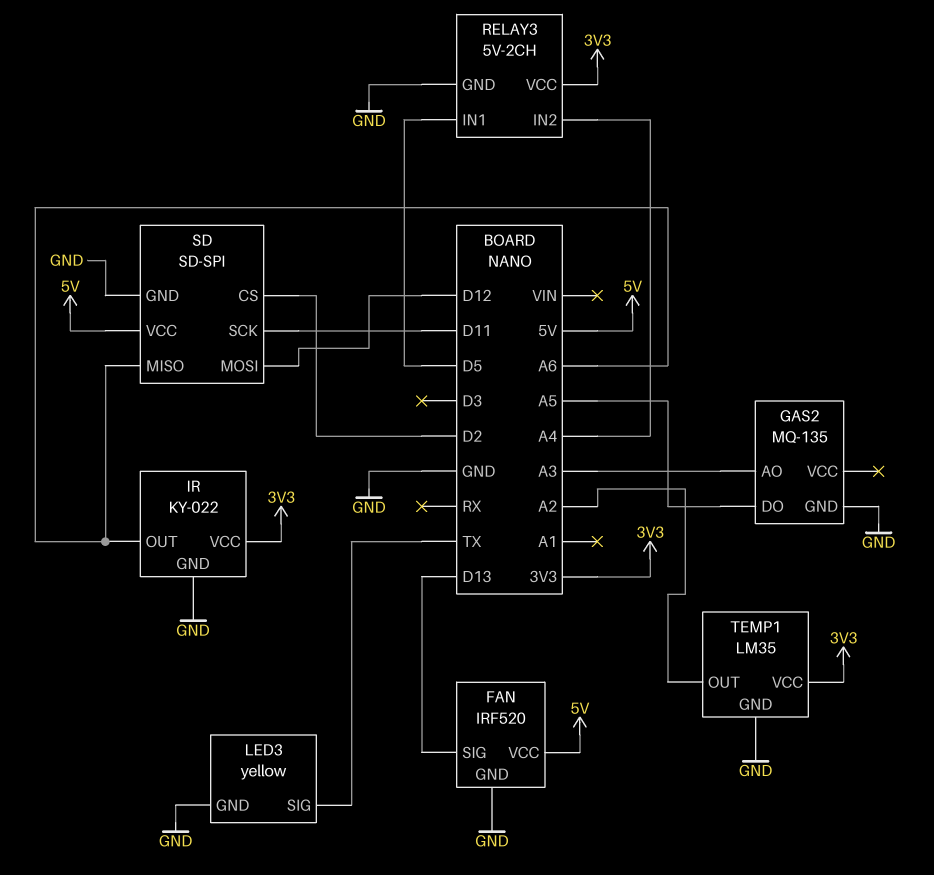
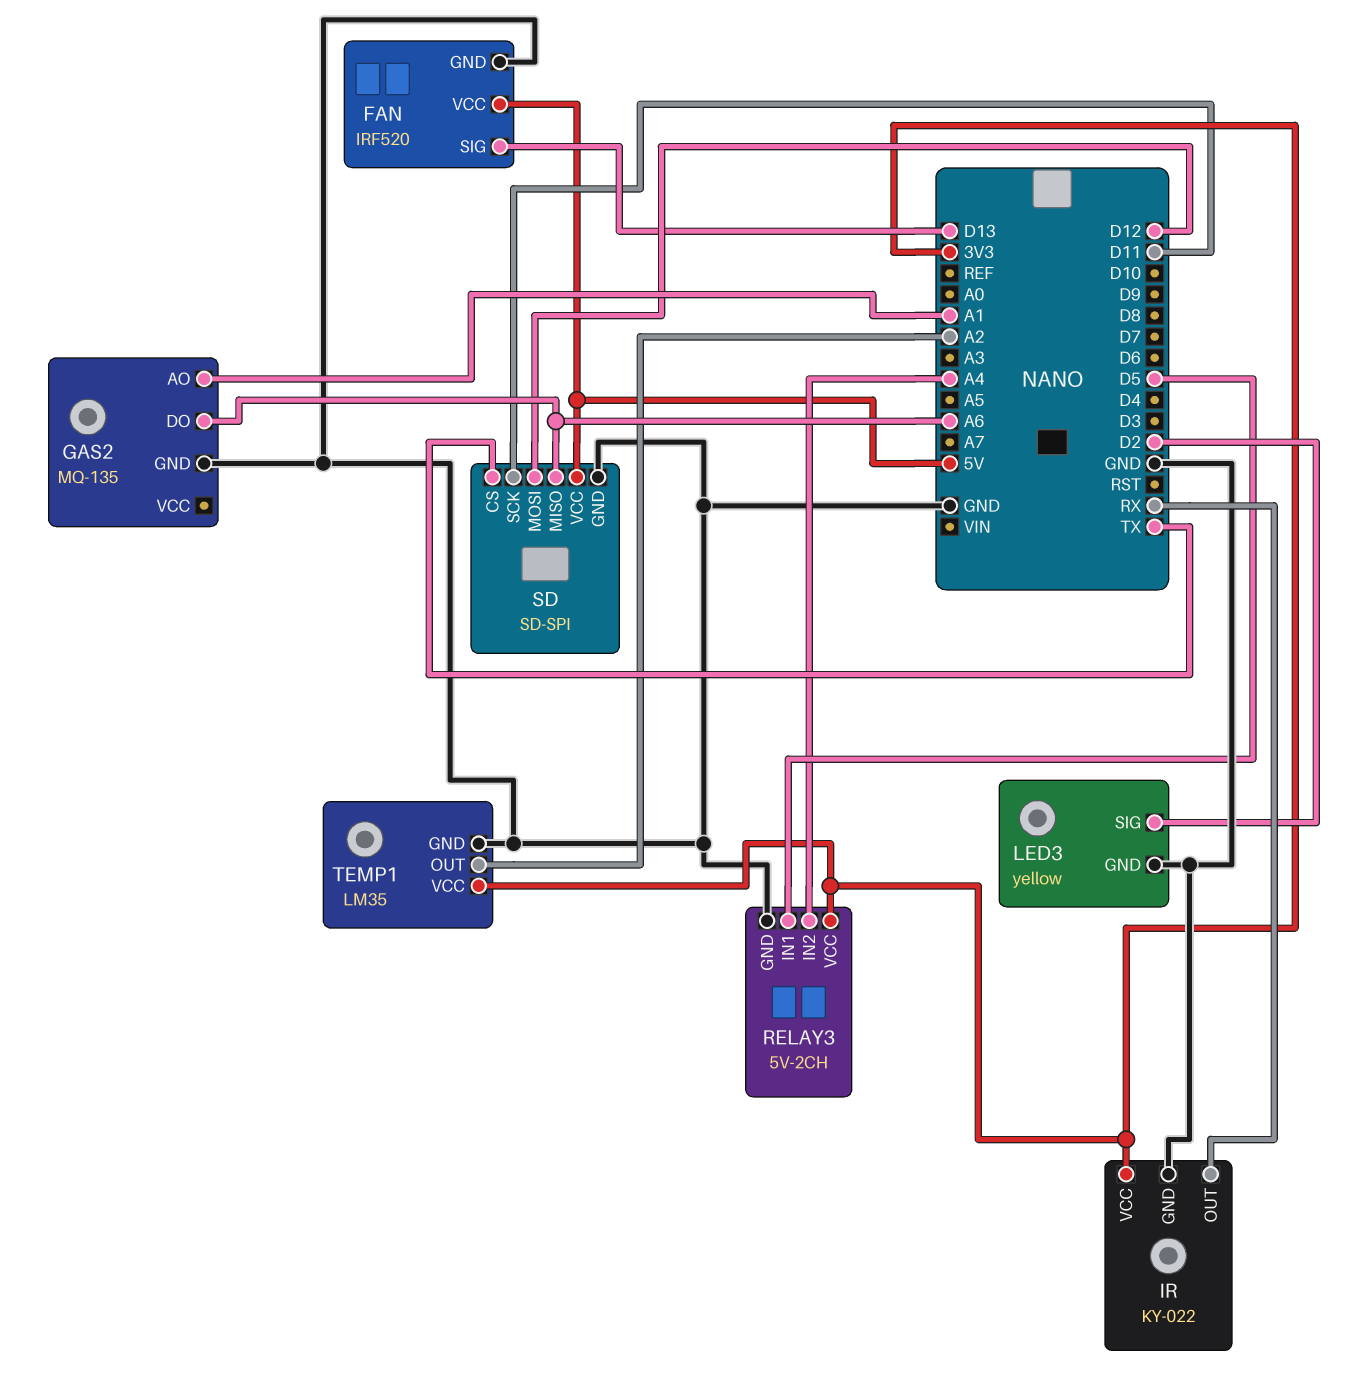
GAS2 pin AO: A3 -> A1
GAS2 pin DO: A5 -> A6
IR pin OUT: A6 -> RX
LED3 pin SIG: TX -> D2
SD pin CS: D2 -> TX

